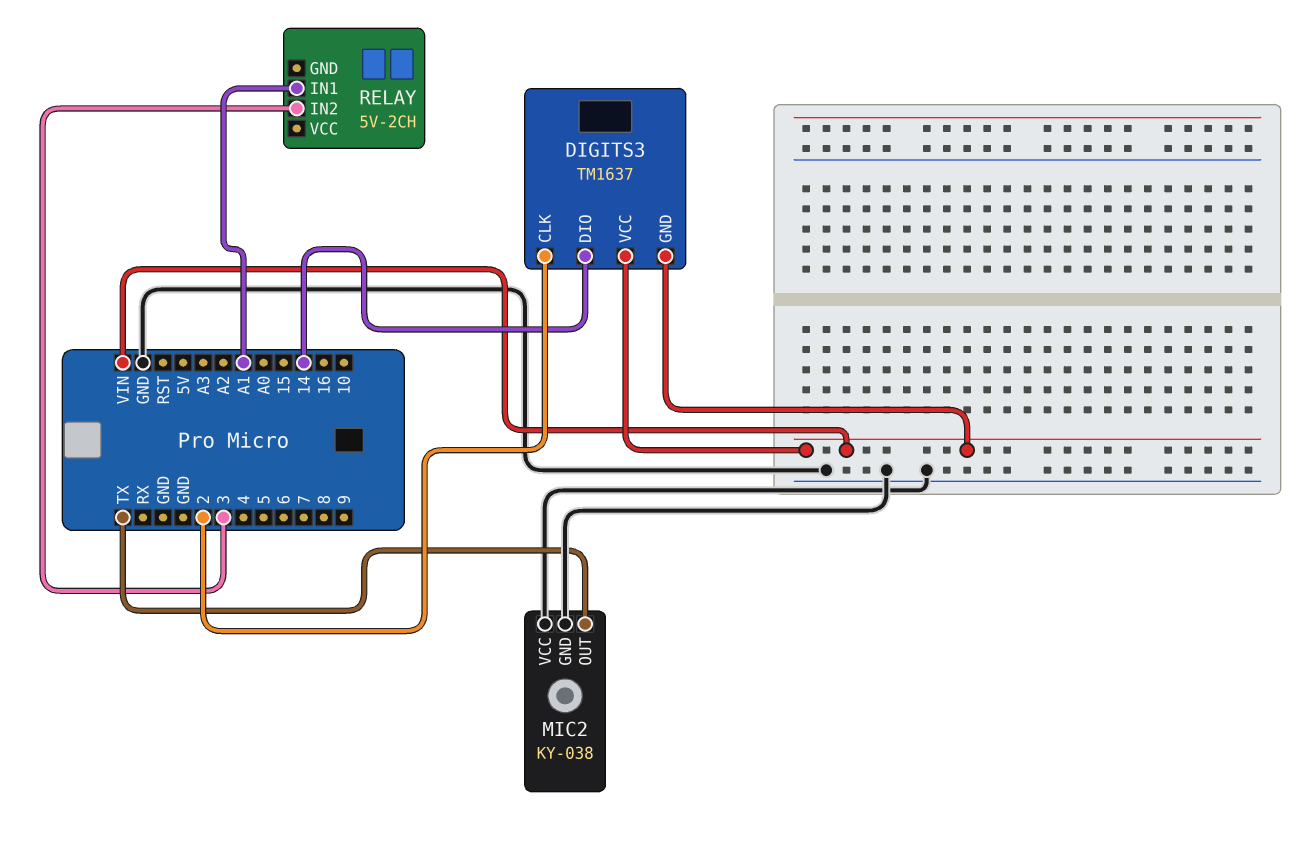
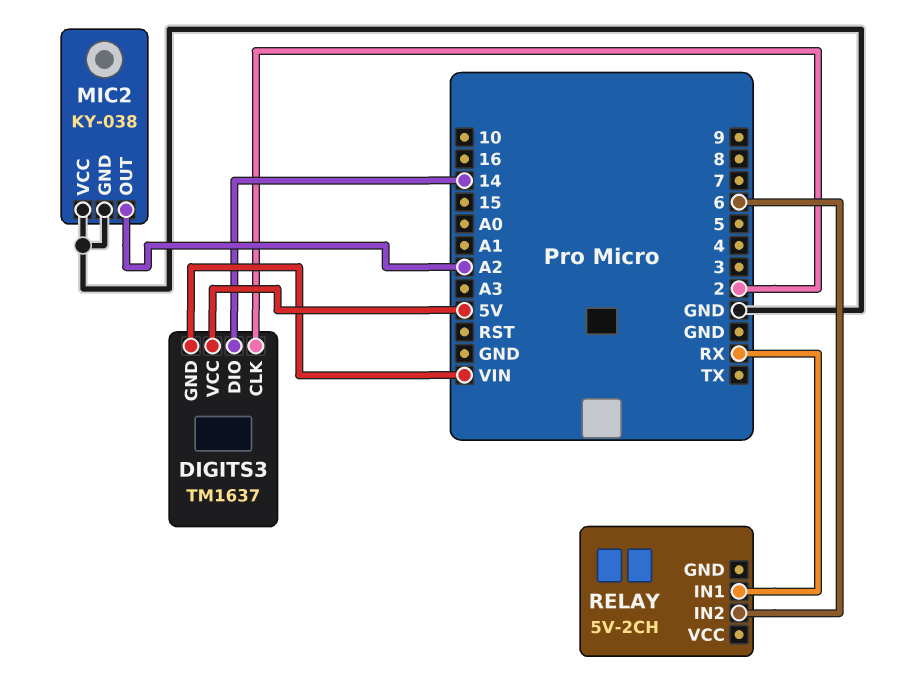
DIGITS3 pin VCC: VIN -> 5V
MIC2 pin OUT: TX -> A2
RELAY pin IN1: A1 -> RX
RELAY pin IN2: 3 -> 6

